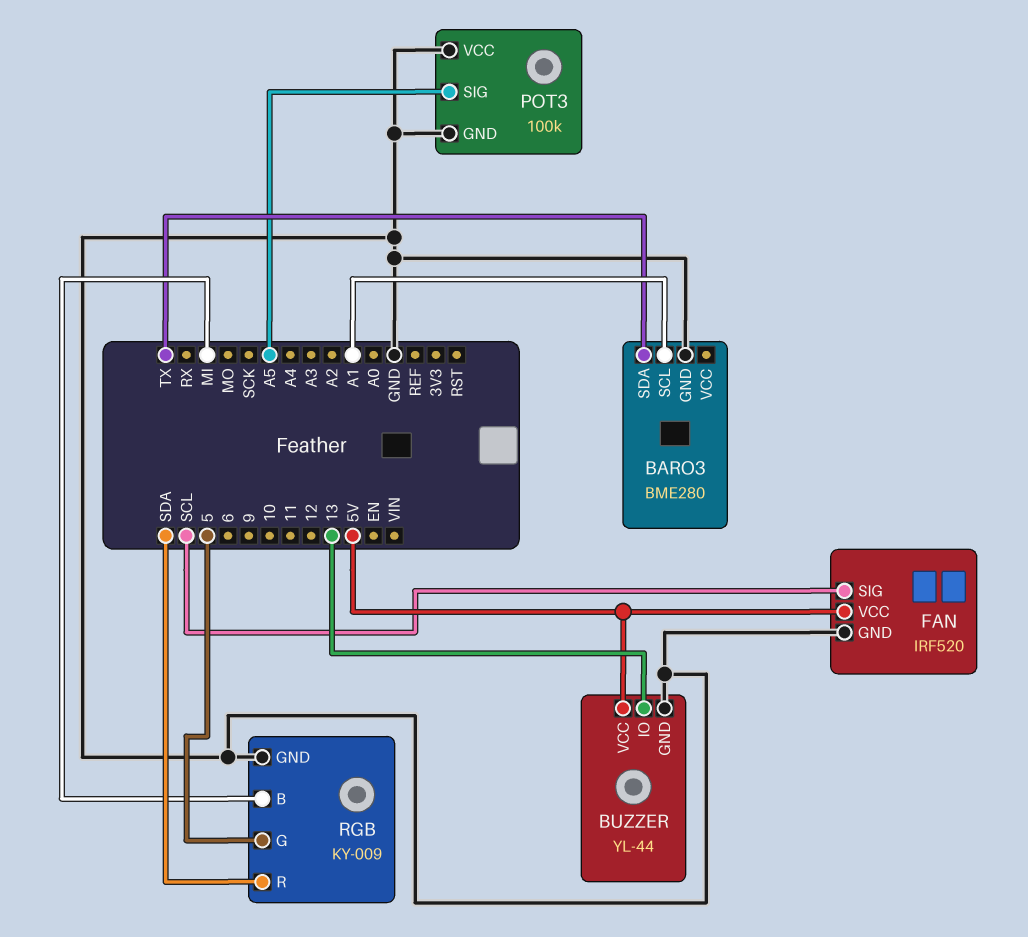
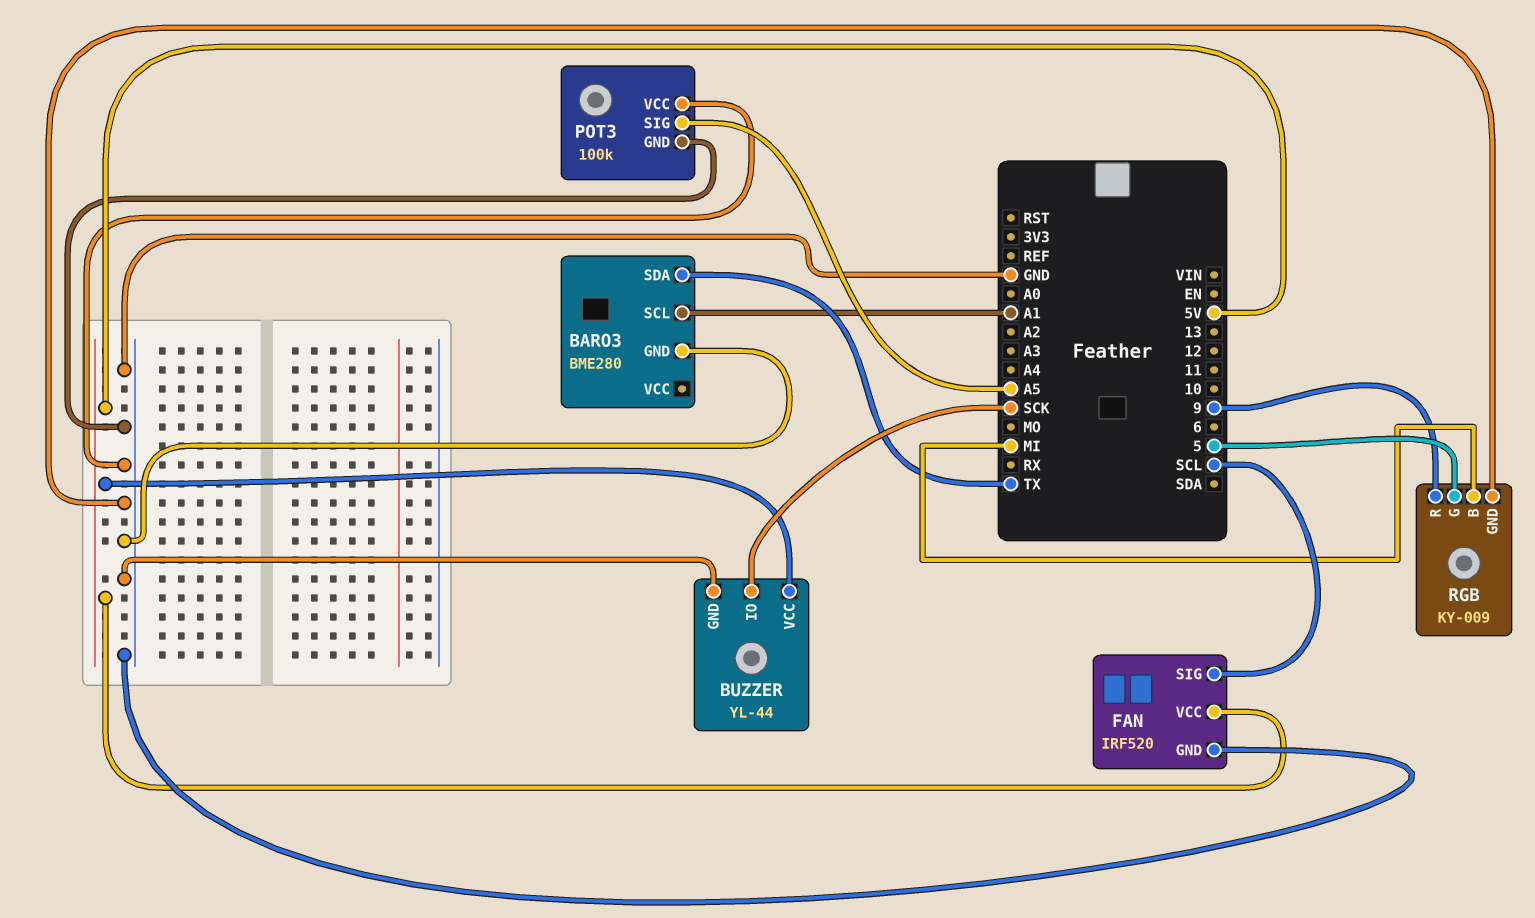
BUZZER pin IO: 13 -> SCK
RGB pin R: SDA -> 9

